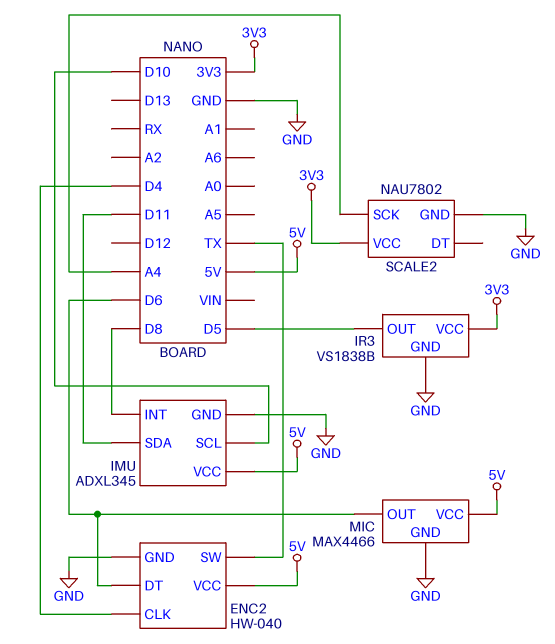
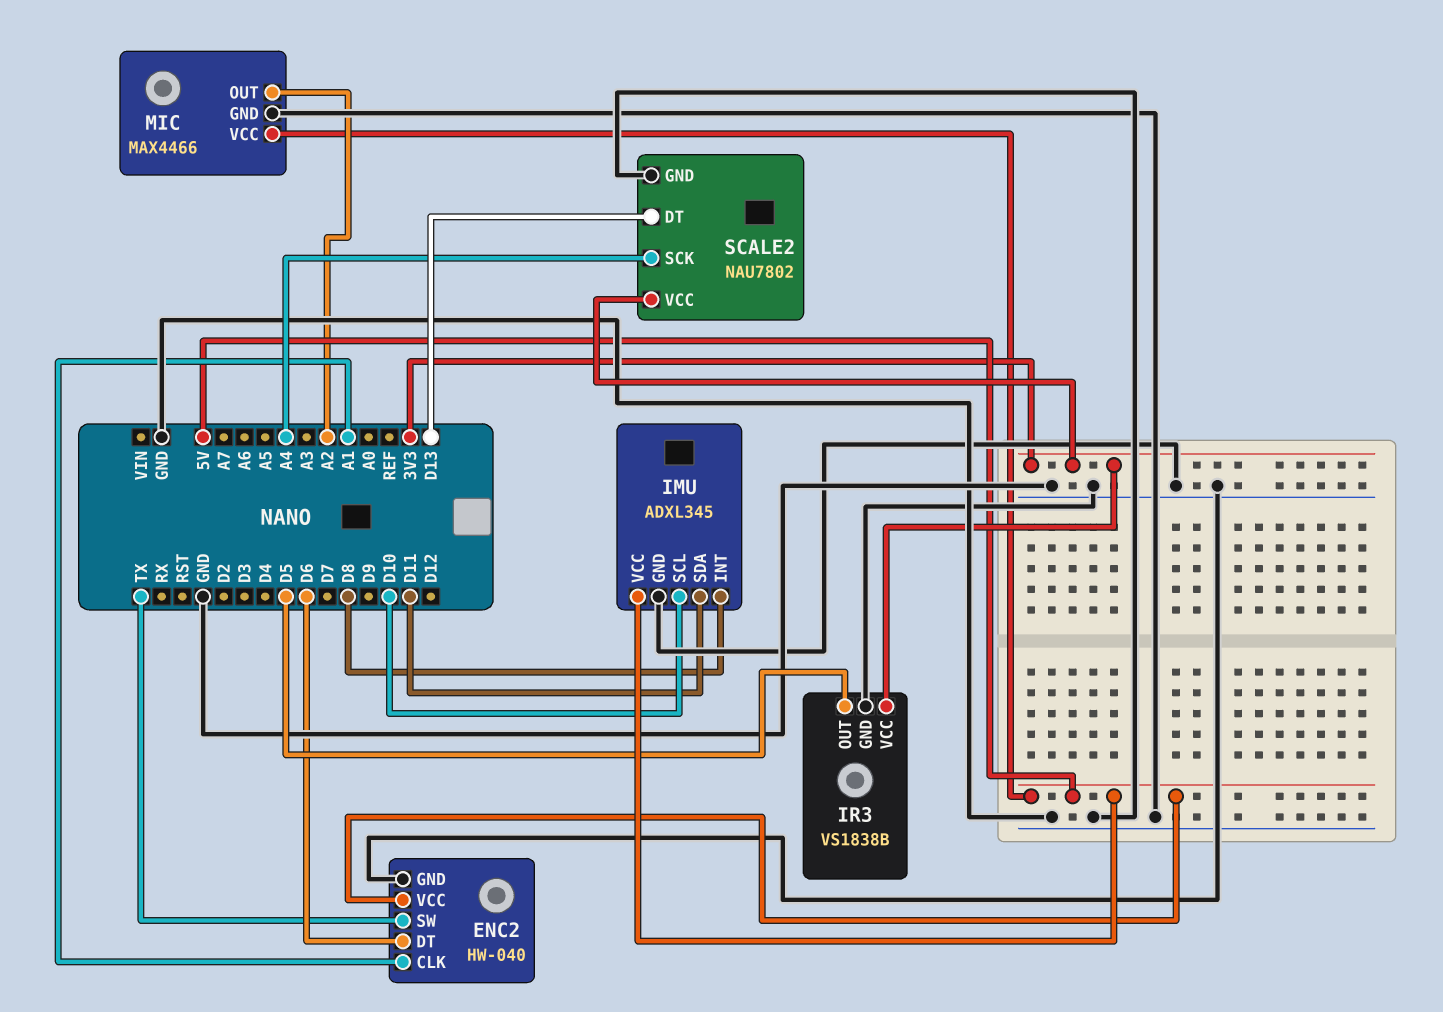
ENC2 pin CLK: D4 -> A1
MIC pin OUT: D6 -> A2
SCALE2 pin DT: none -> D13

